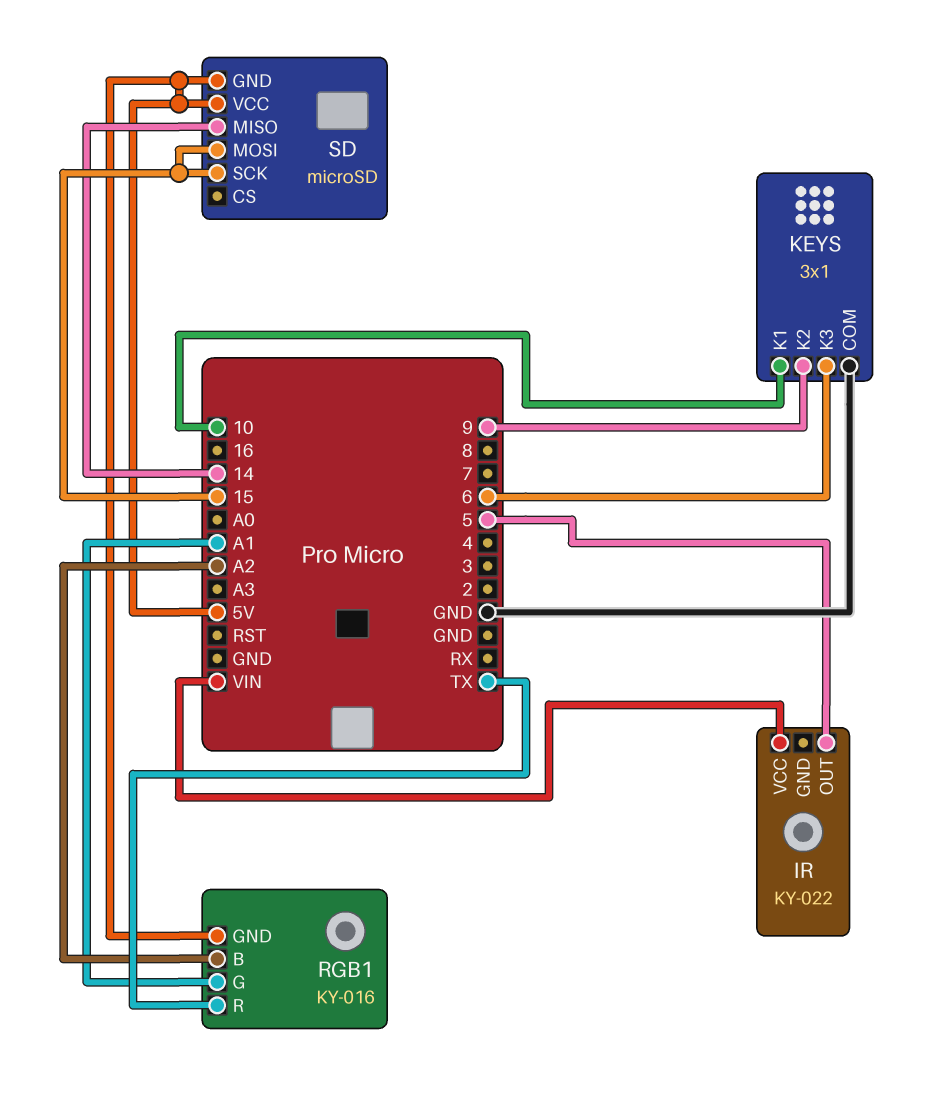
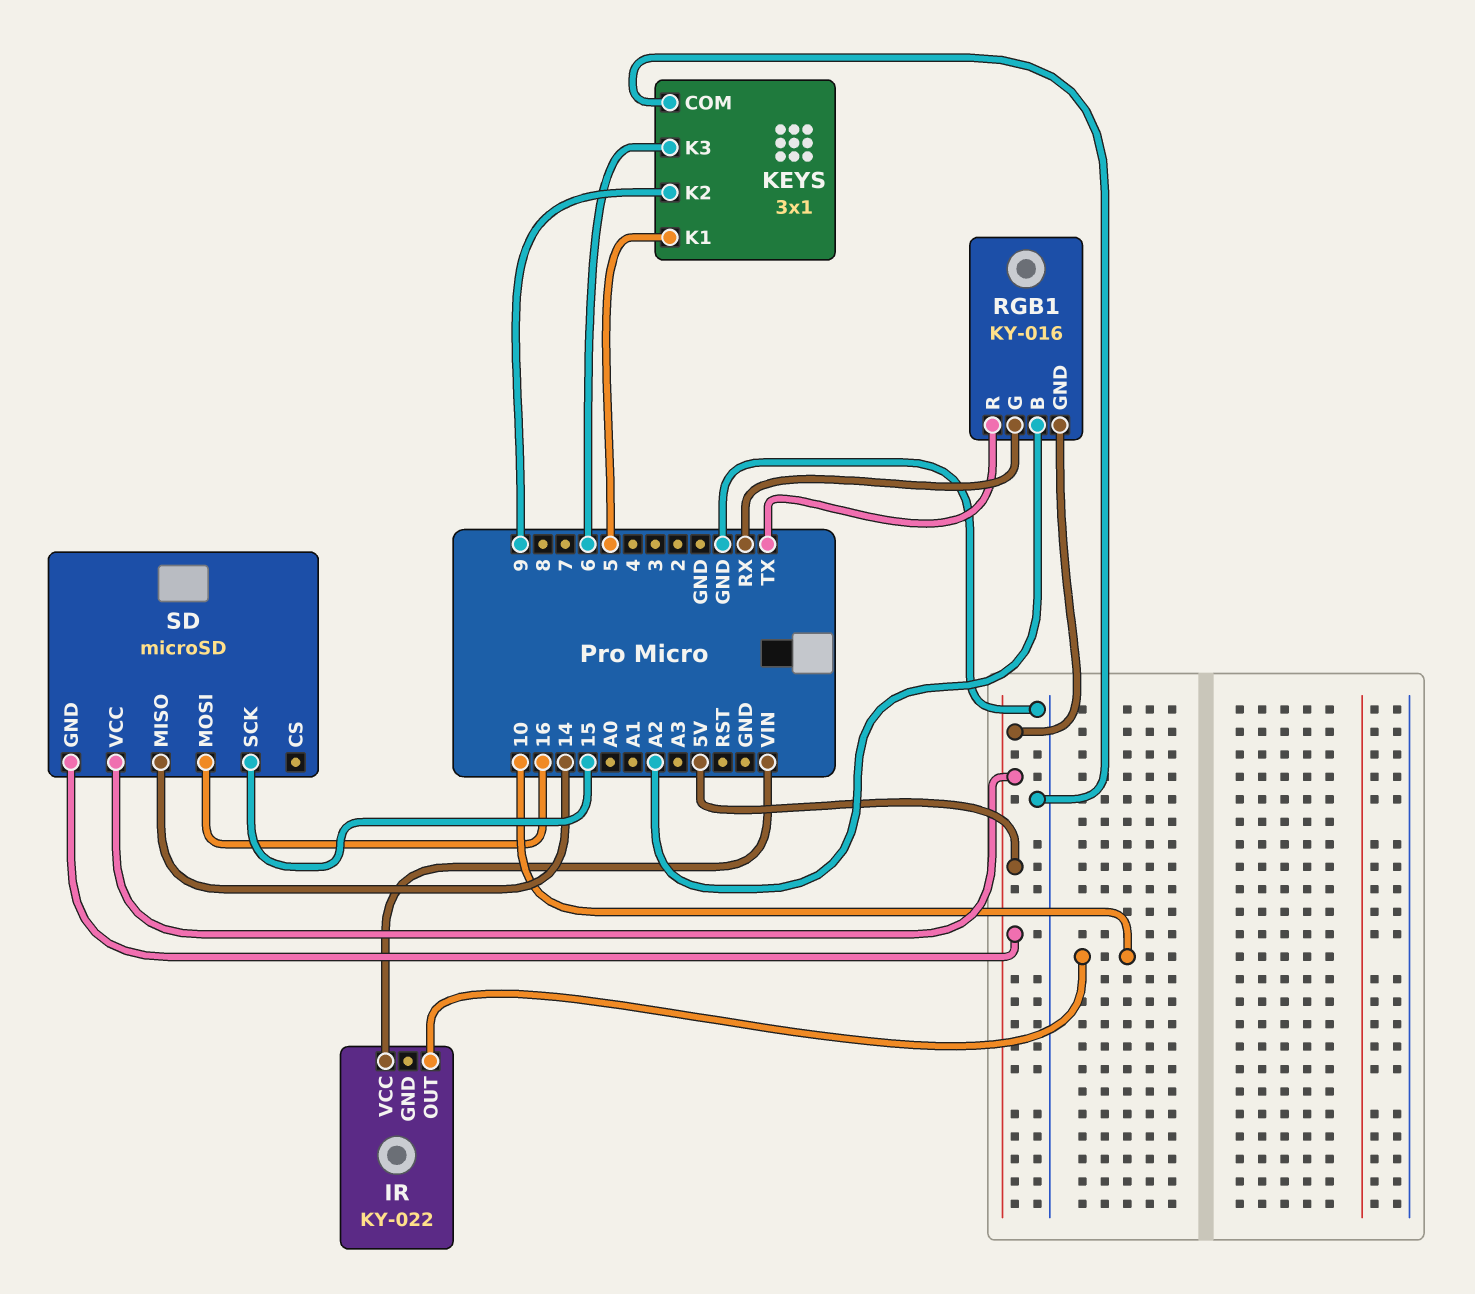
IR pin OUT: 5 -> 10
KEYS pin K1: 10 -> 5
RGB1 pin G: A1 -> RX
SD pin MOSI: 15 -> 16

